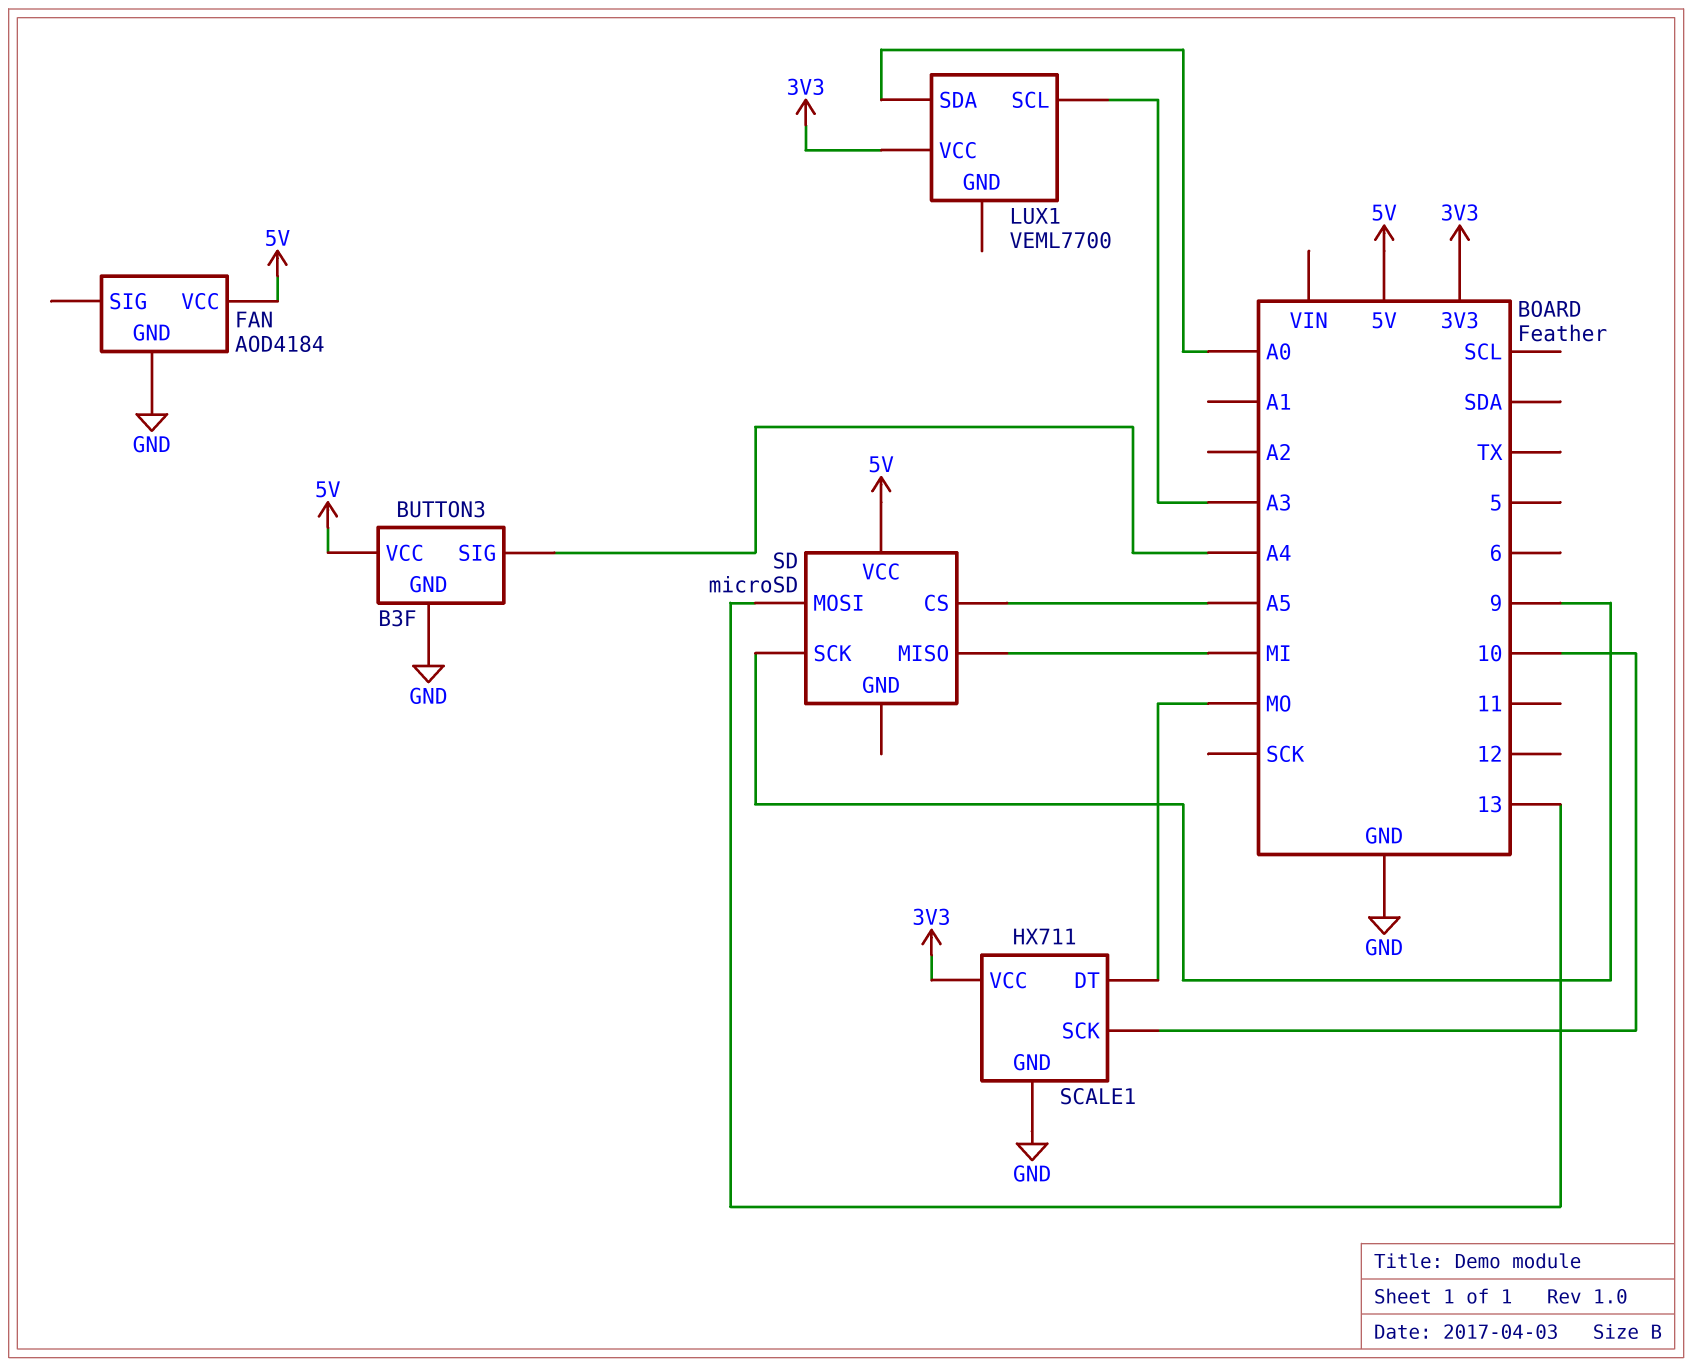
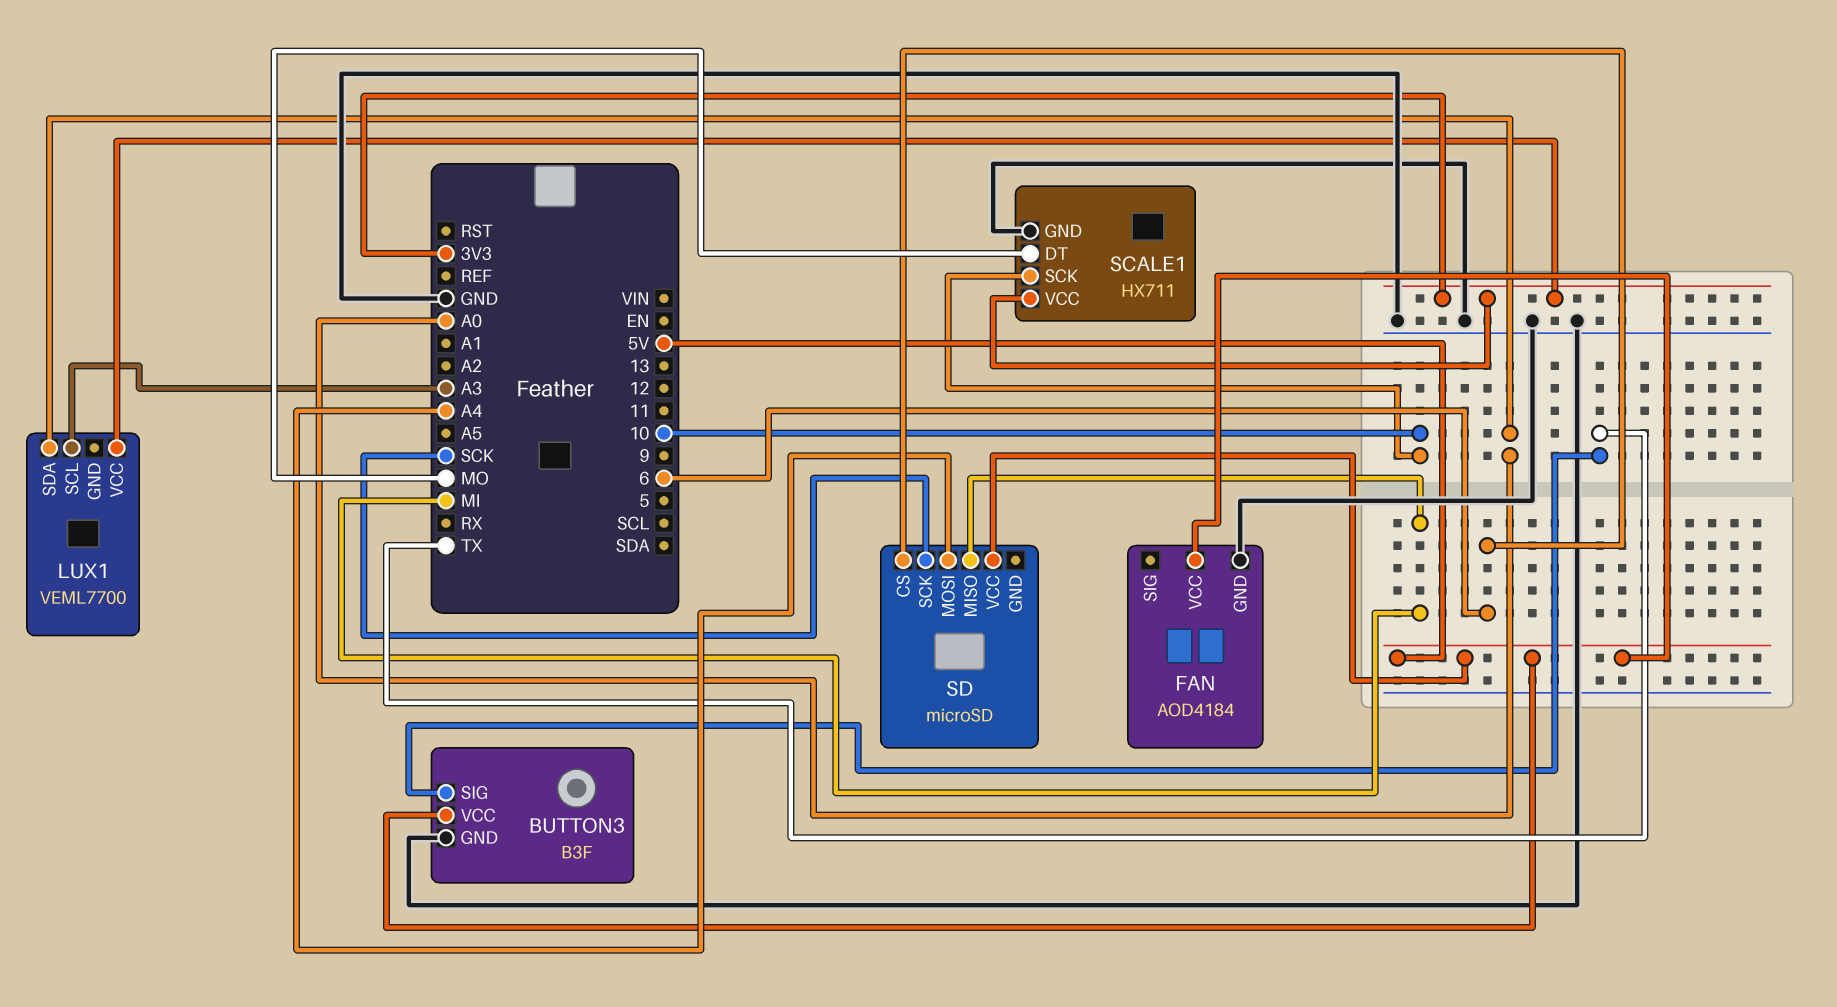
BUTTON3 pin SIG: A4 -> TX
SD pin CS: A5 -> 6
SD pin MOSI: 13 -> A4
SD pin SCK: 9 -> SCK

